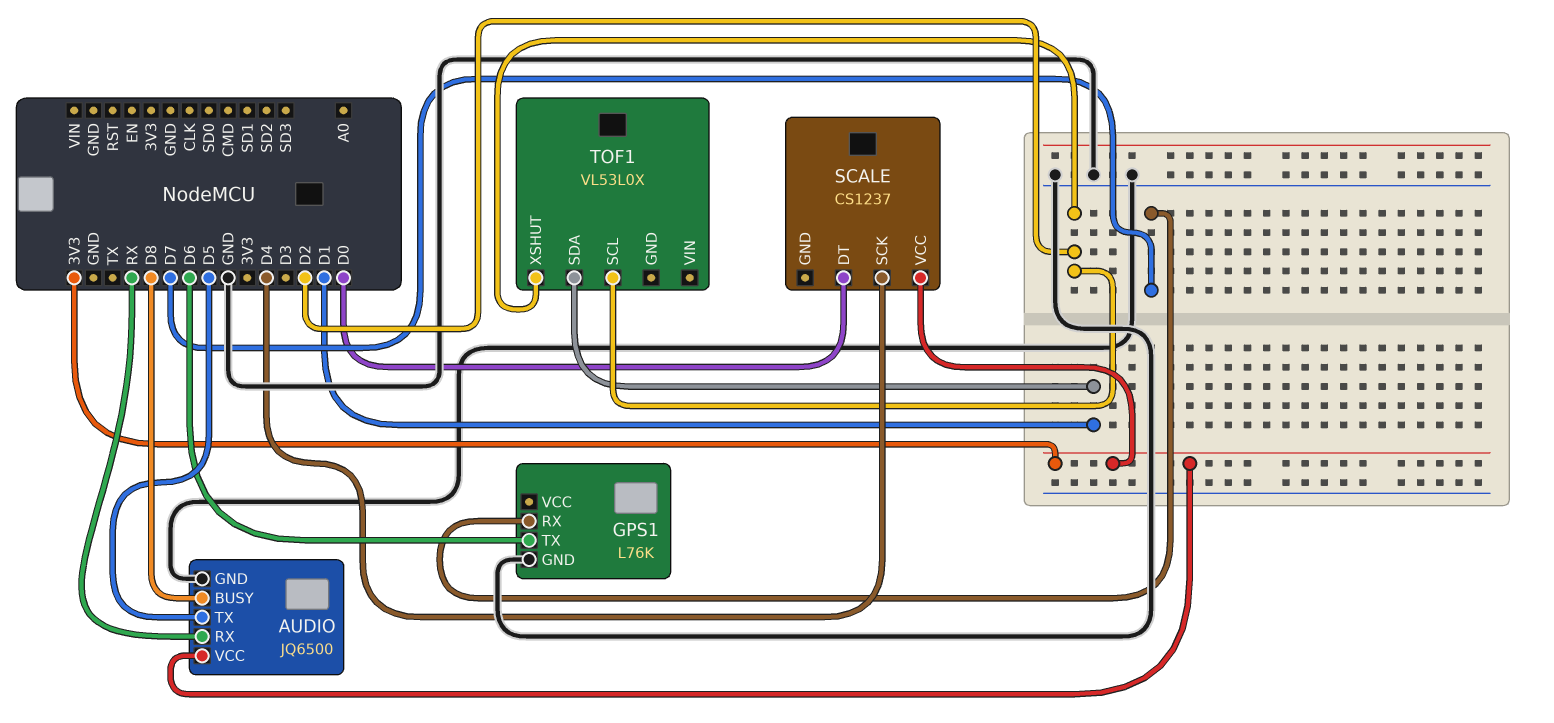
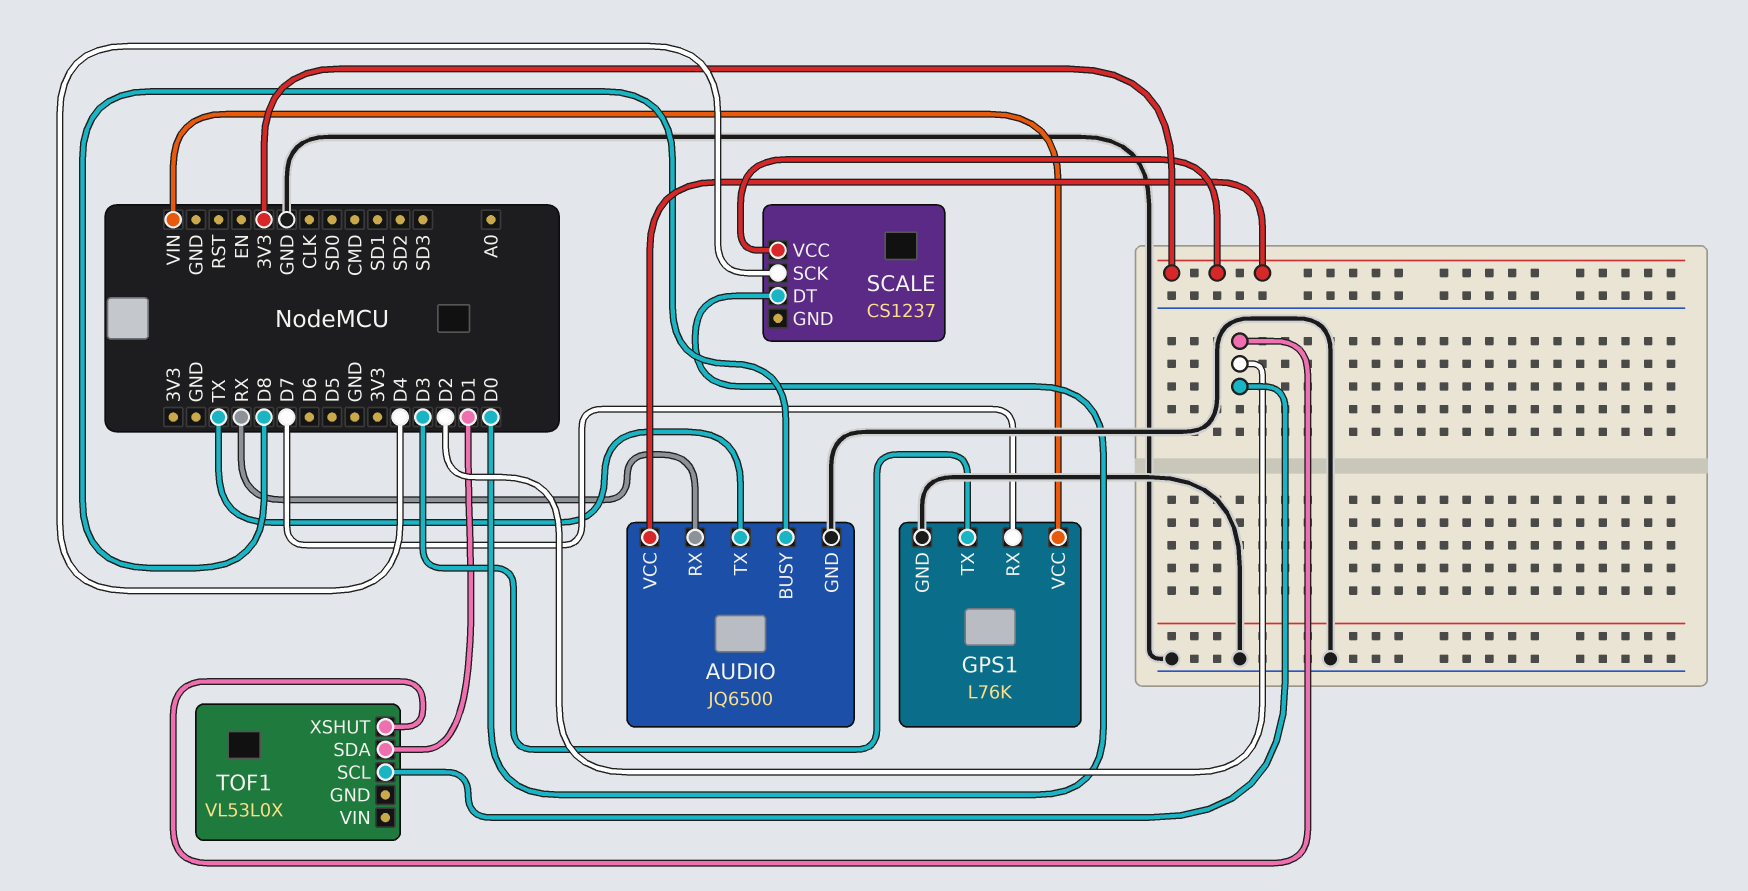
AUDIO pin TX: D5 -> TX
GPS1 pin TX: D6 -> D3
GPS1 pin VCC: none -> VIN

